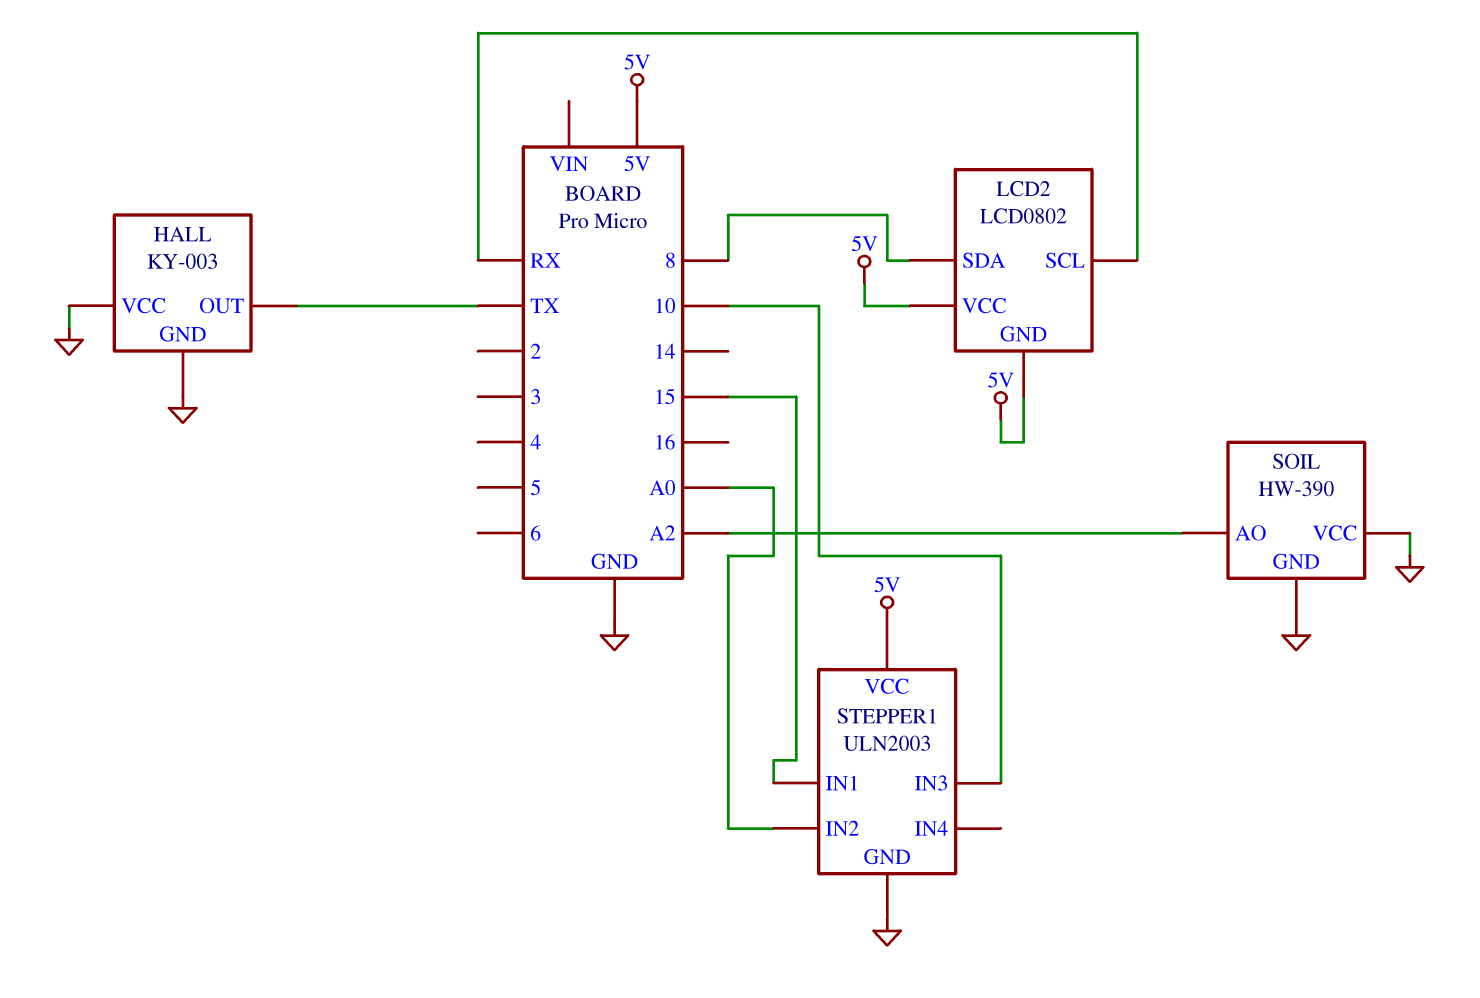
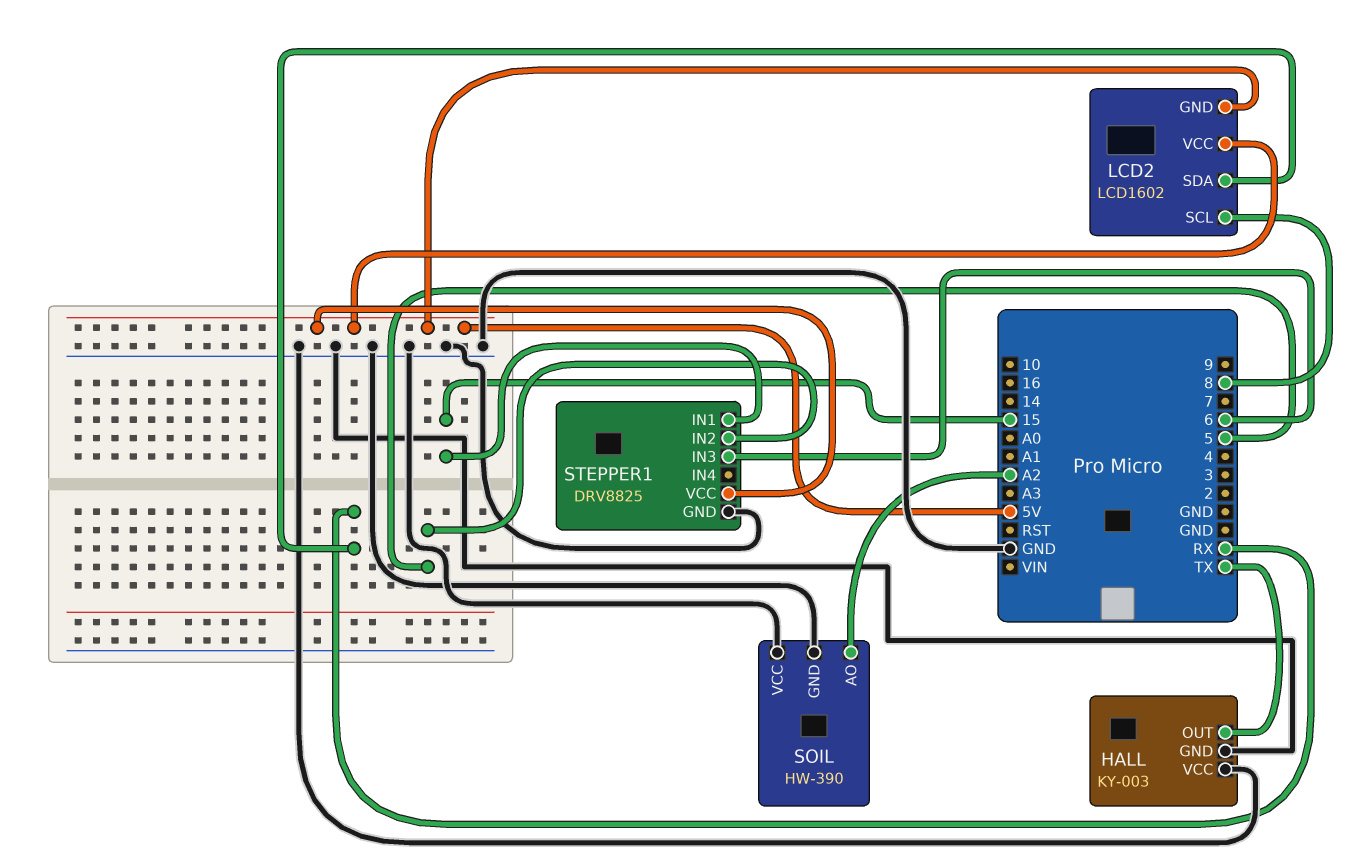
LCD2: LCD0802 -> LCD1602
LCD2 pin SCL: RX -> 8
LCD2 pin SDA: 8 -> RX
STEPPER1: ULN2003 -> DRV8825
STEPPER1 pin IN2: A0 -> 5
STEPPER1 pin IN3: 10 -> 6

